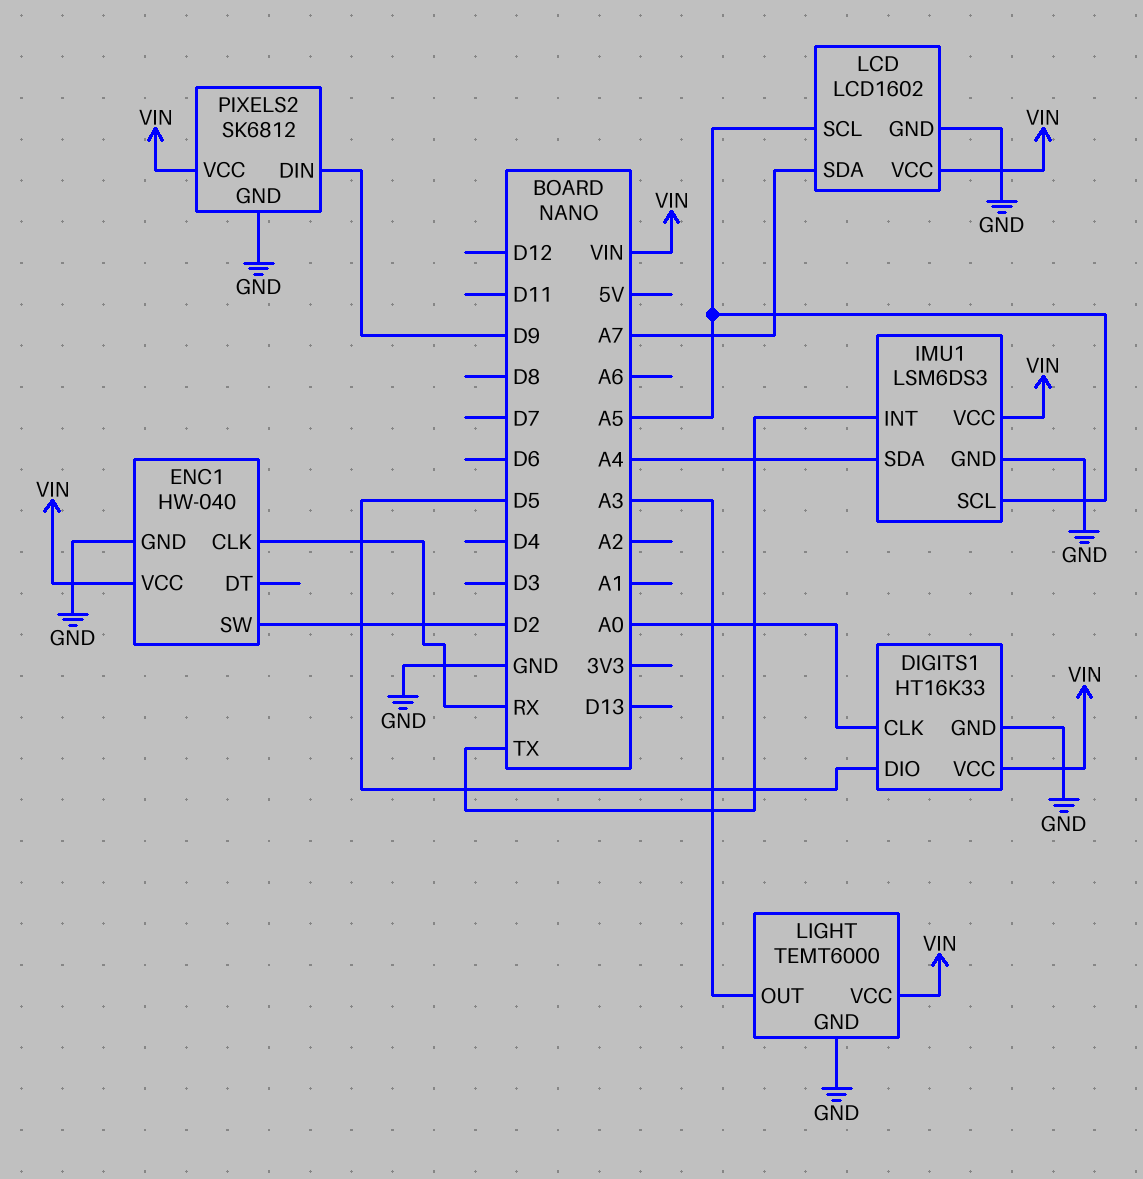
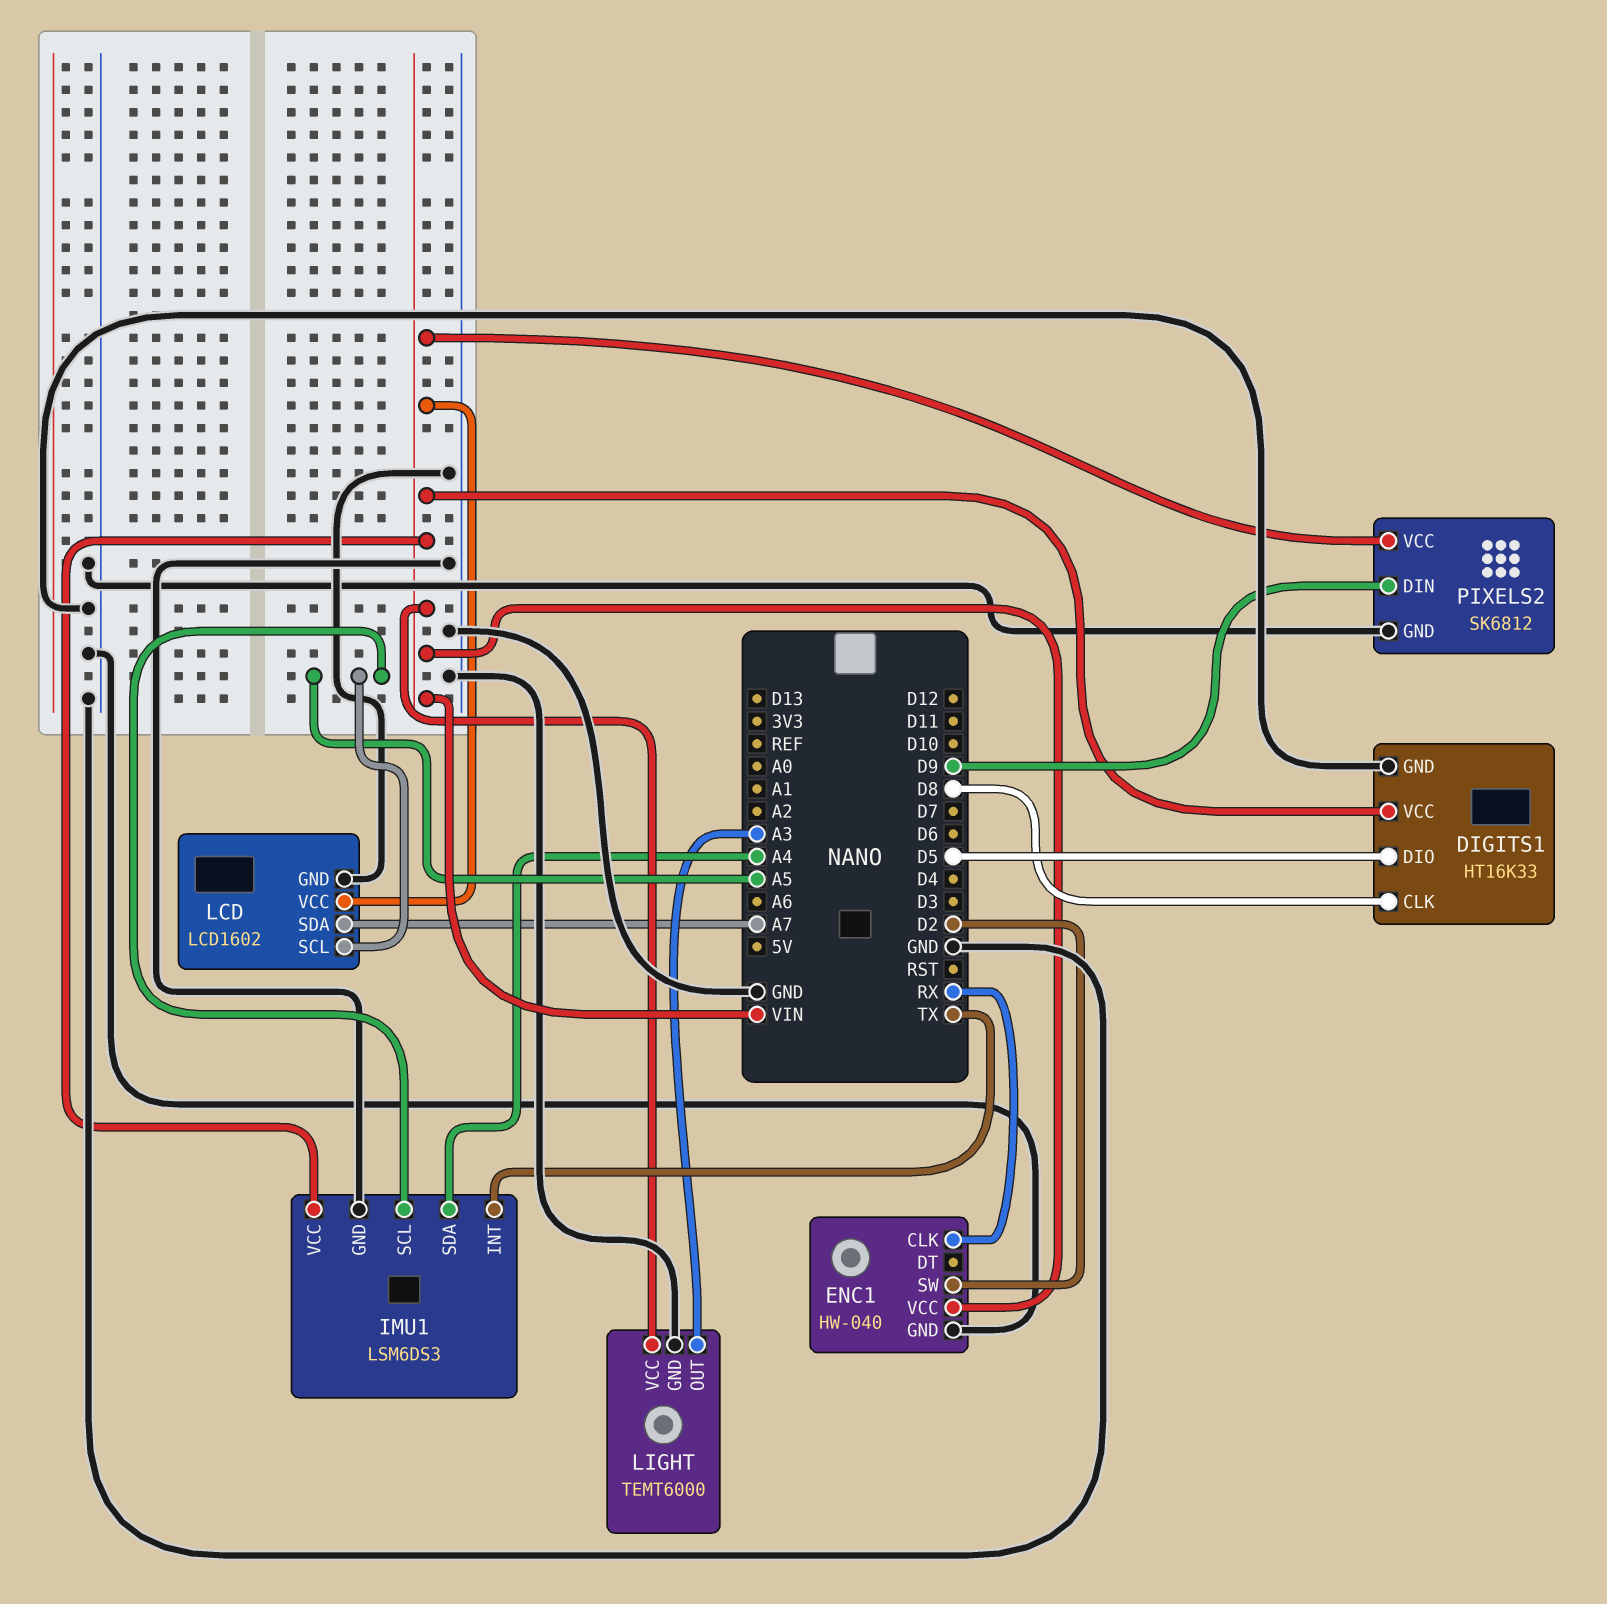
DIGITS1 pin CLK: A0 -> D8

